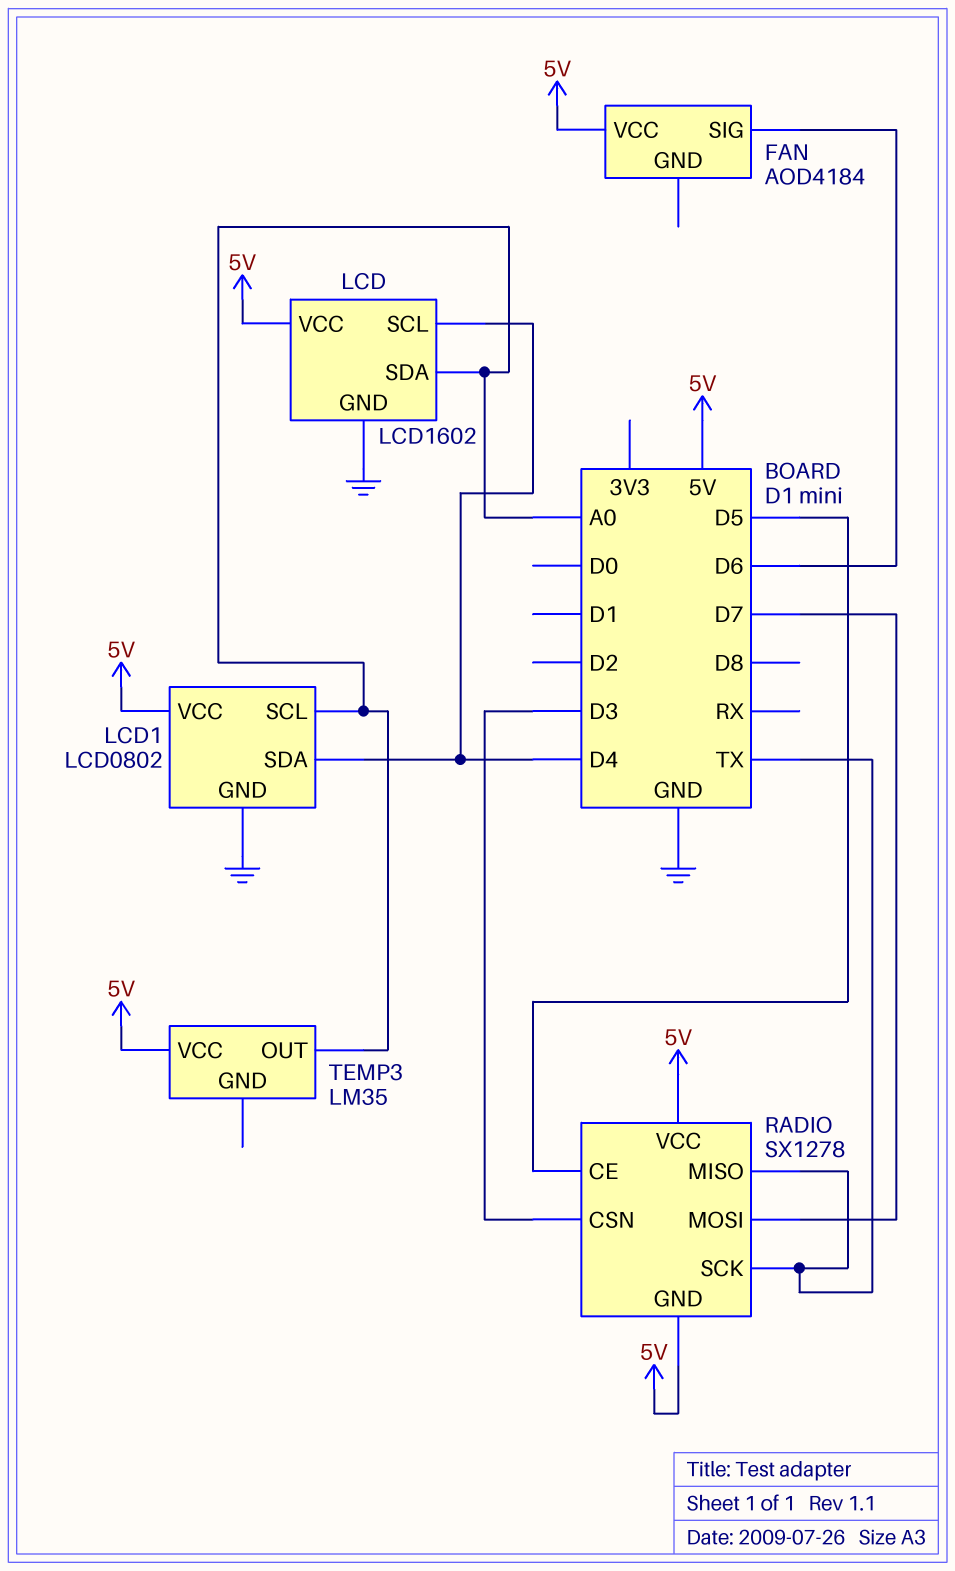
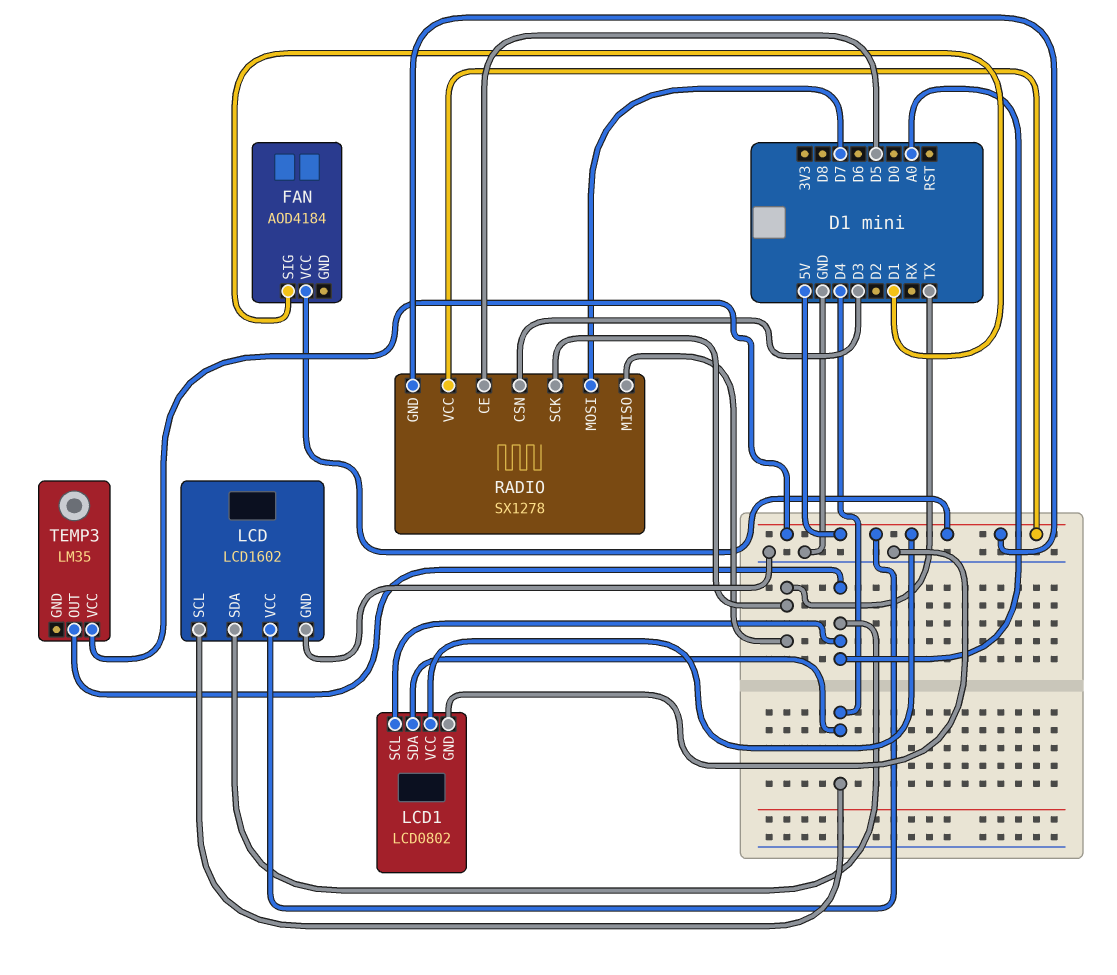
FAN pin SIG: D6 -> D1

